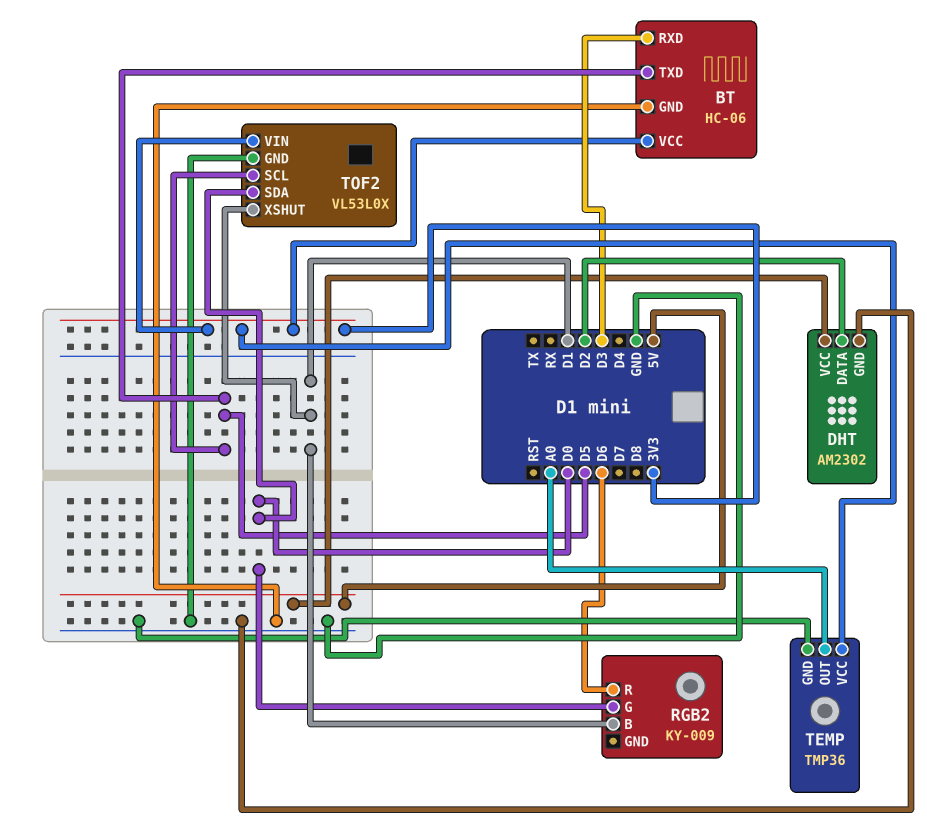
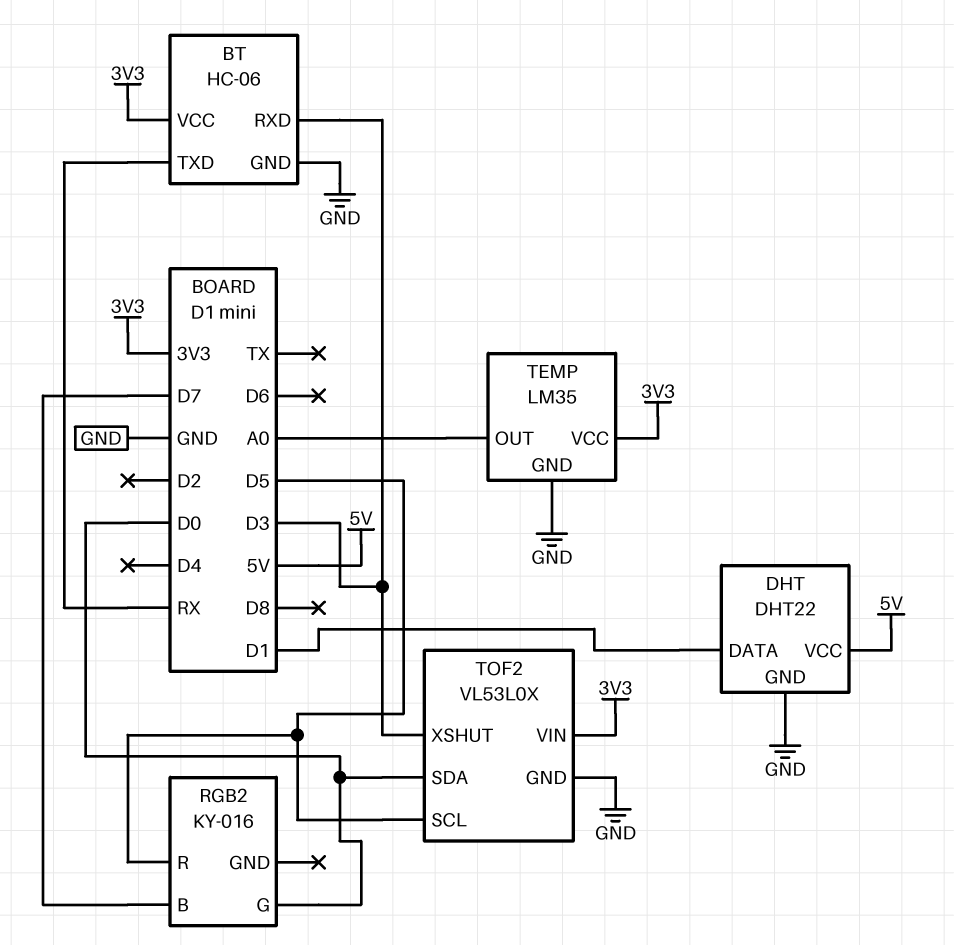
BT pin TXD: D5 -> RX
DHT: AM2302 -> DHT22
DHT pin DATA: D2 -> D1
RGB2: KY-009 -> KY-016
RGB2 pin B: D1 -> D7
RGB2 pin R: D6 -> D5
TEMP: TMP36 -> LM35
TOF2 pin XSHUT: D1 -> D3

